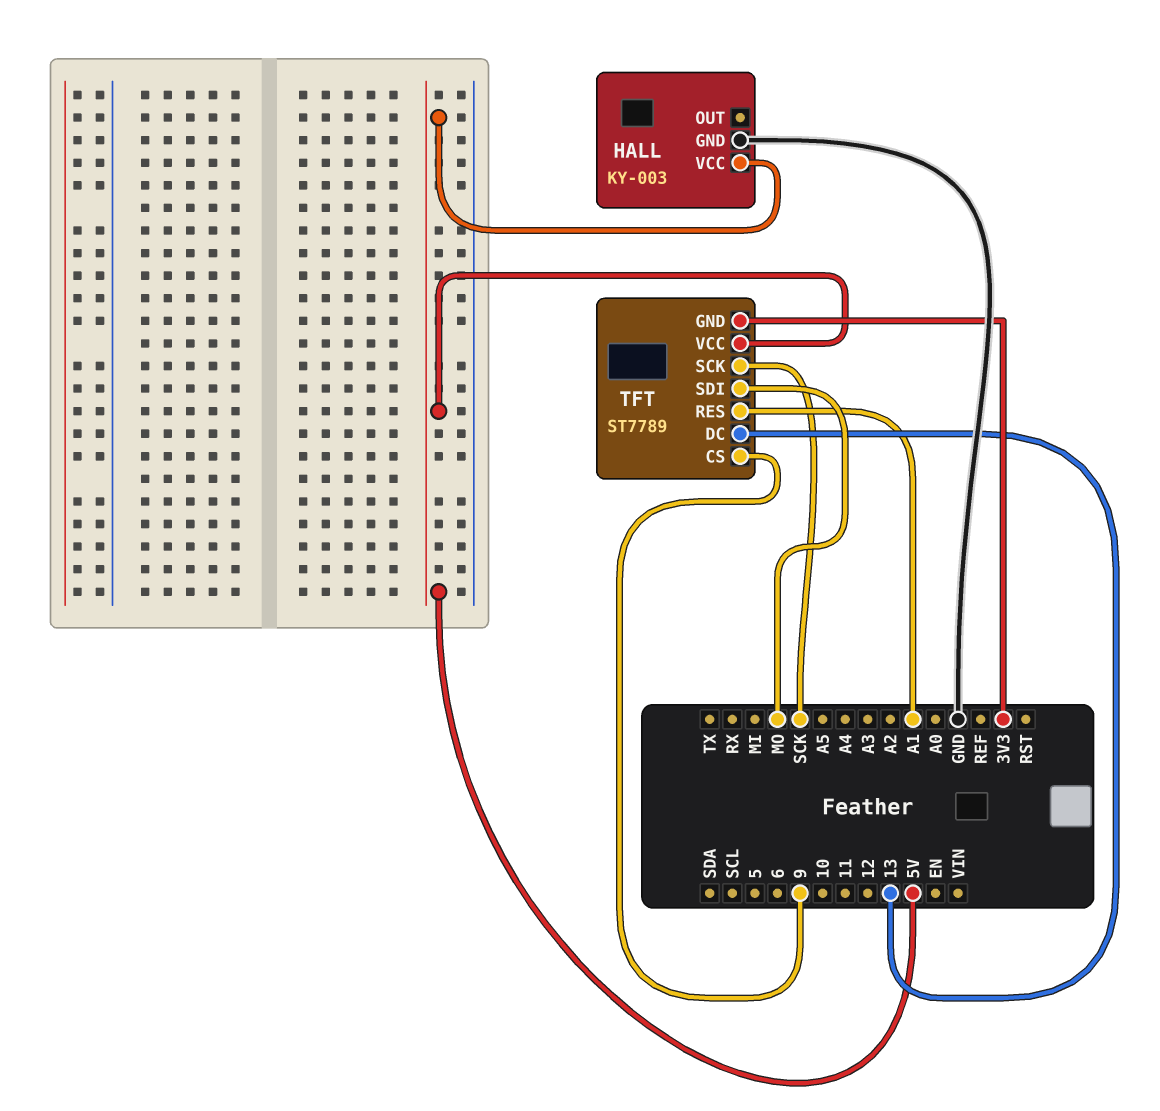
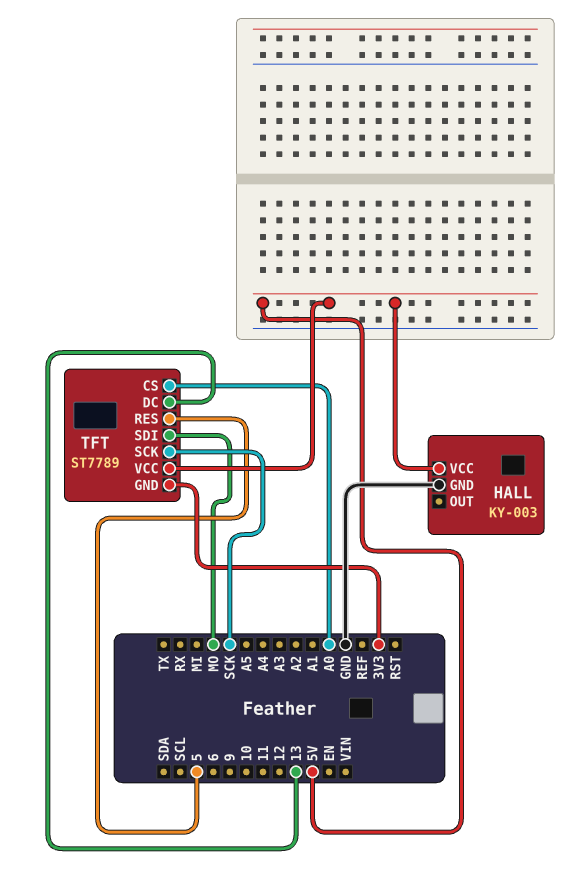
TFT pin CS: 9 -> A0
TFT pin RES: A1 -> 5

